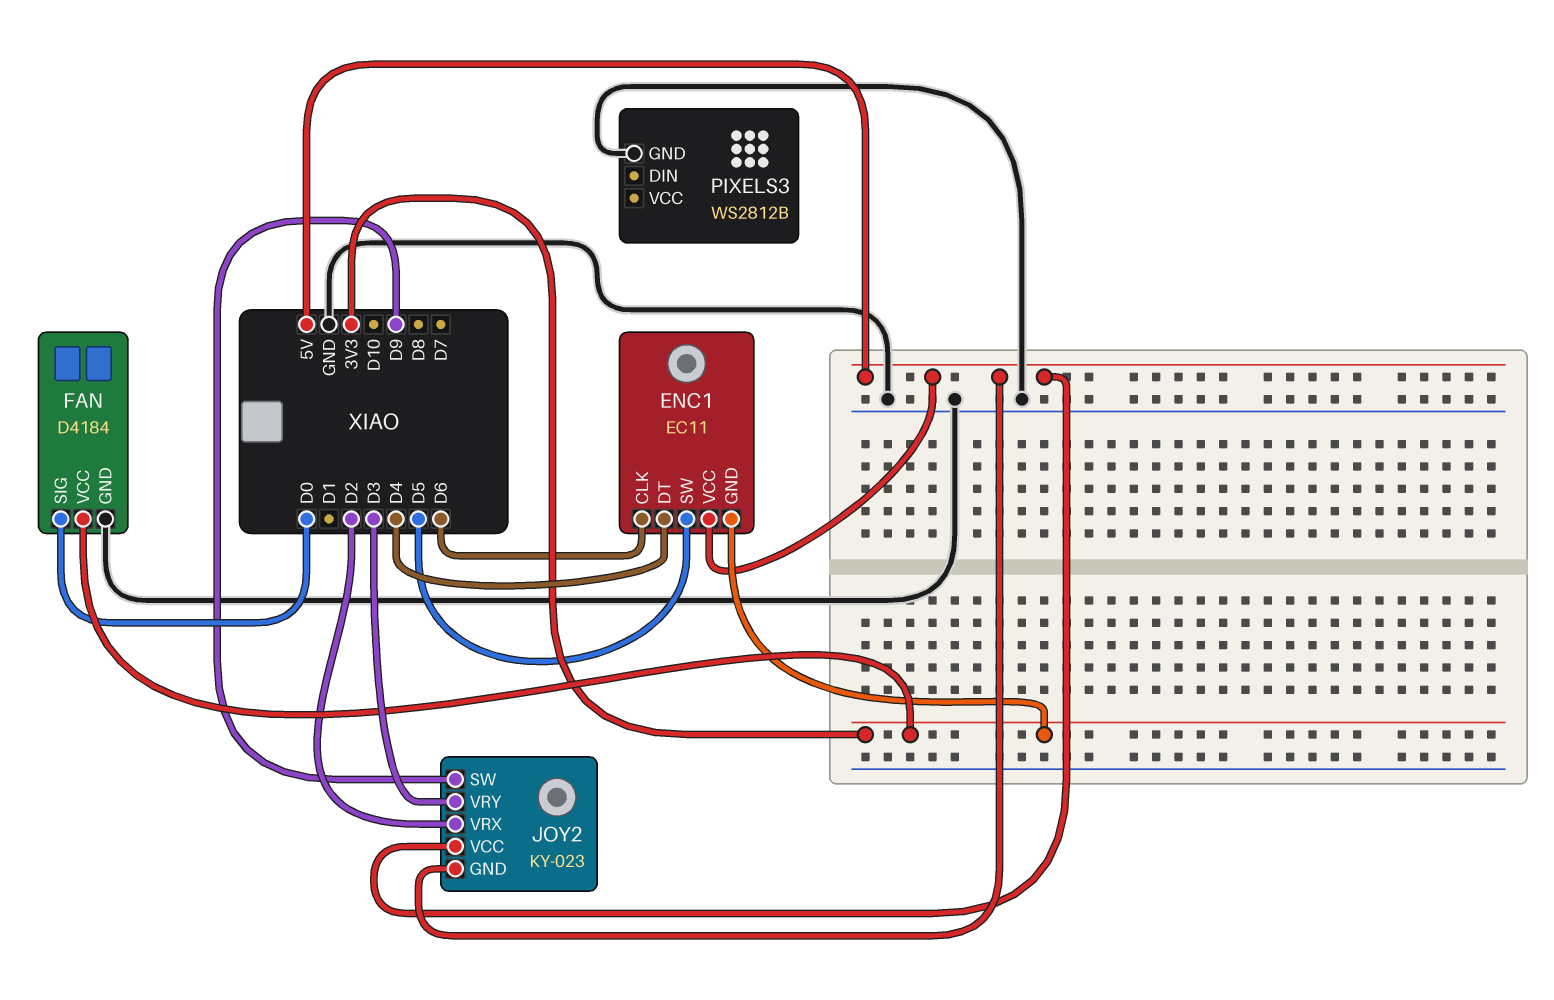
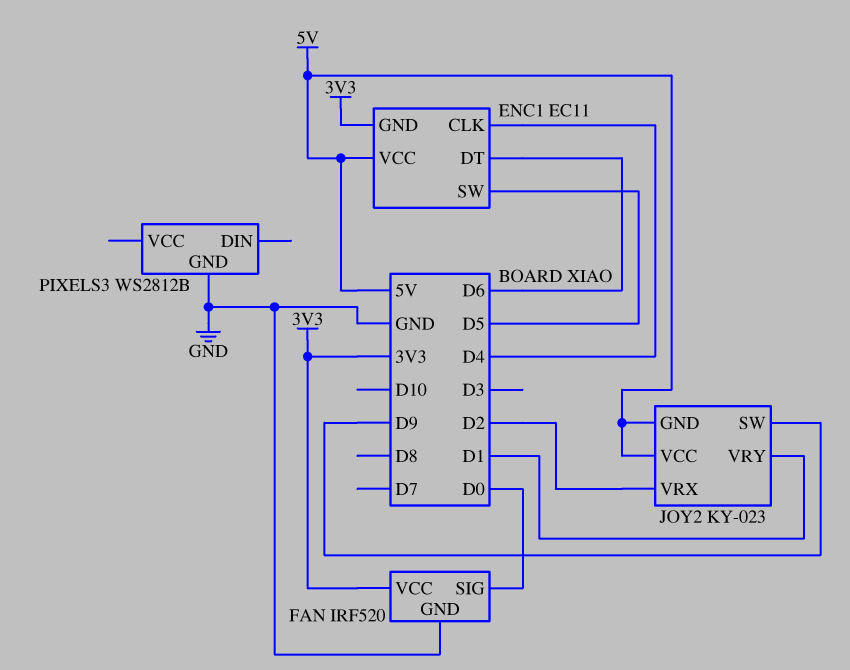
ENC1 pin CLK: D6 -> D4
ENC1 pin DT: D4 -> D6
FAN: D4184 -> IRF520
JOY2 pin VRY: D3 -> D1

